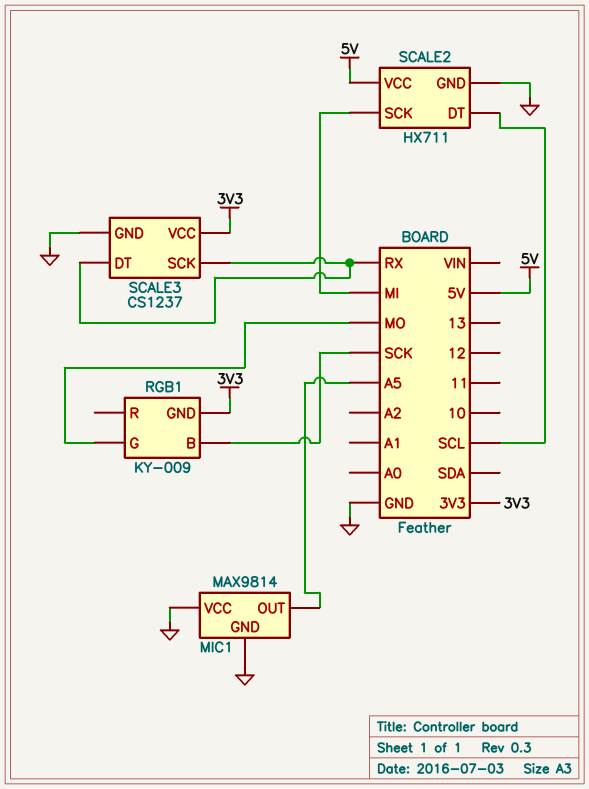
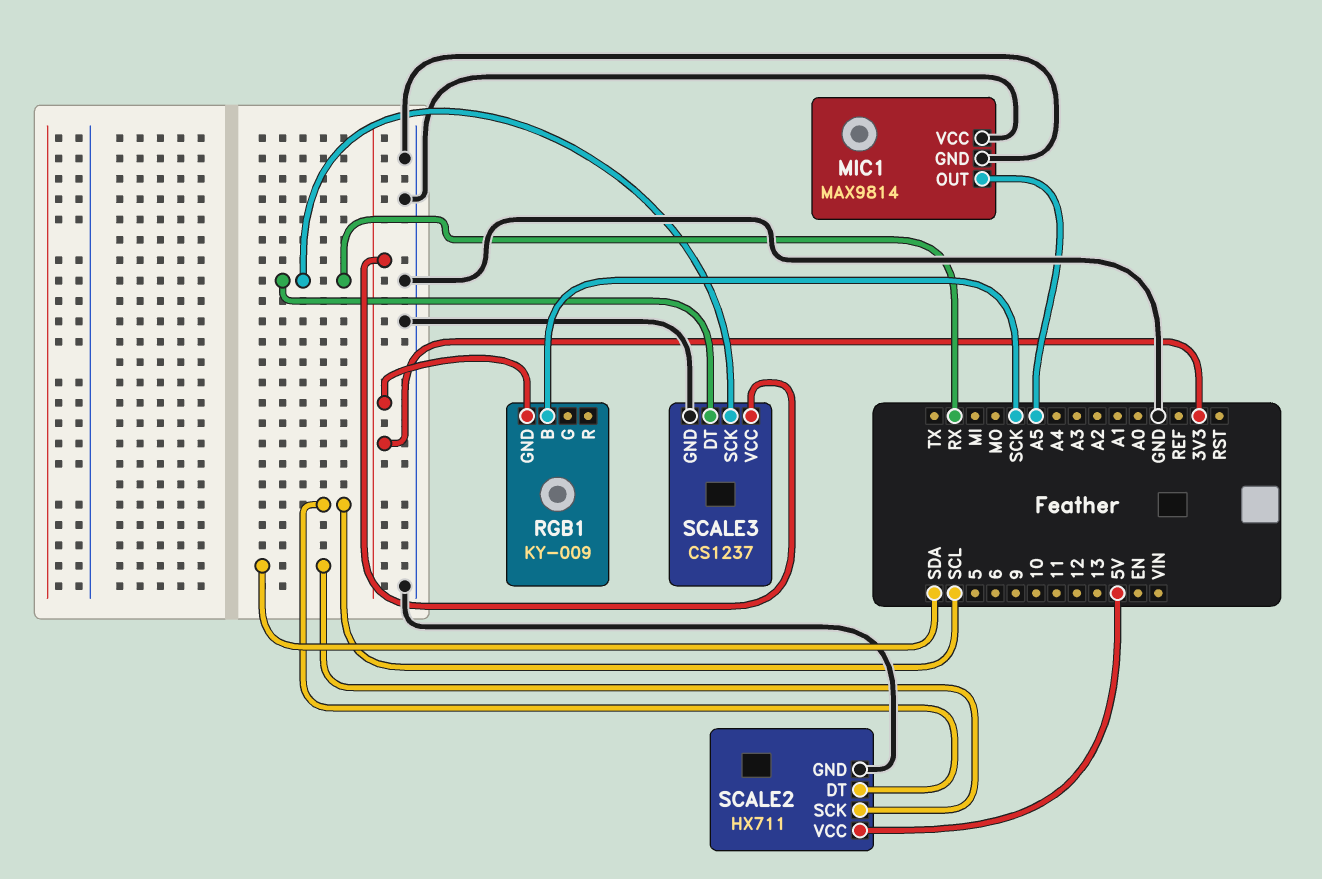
RGB1 pin G: MO -> none
SCALE2 pin SCK: MI -> SDA

